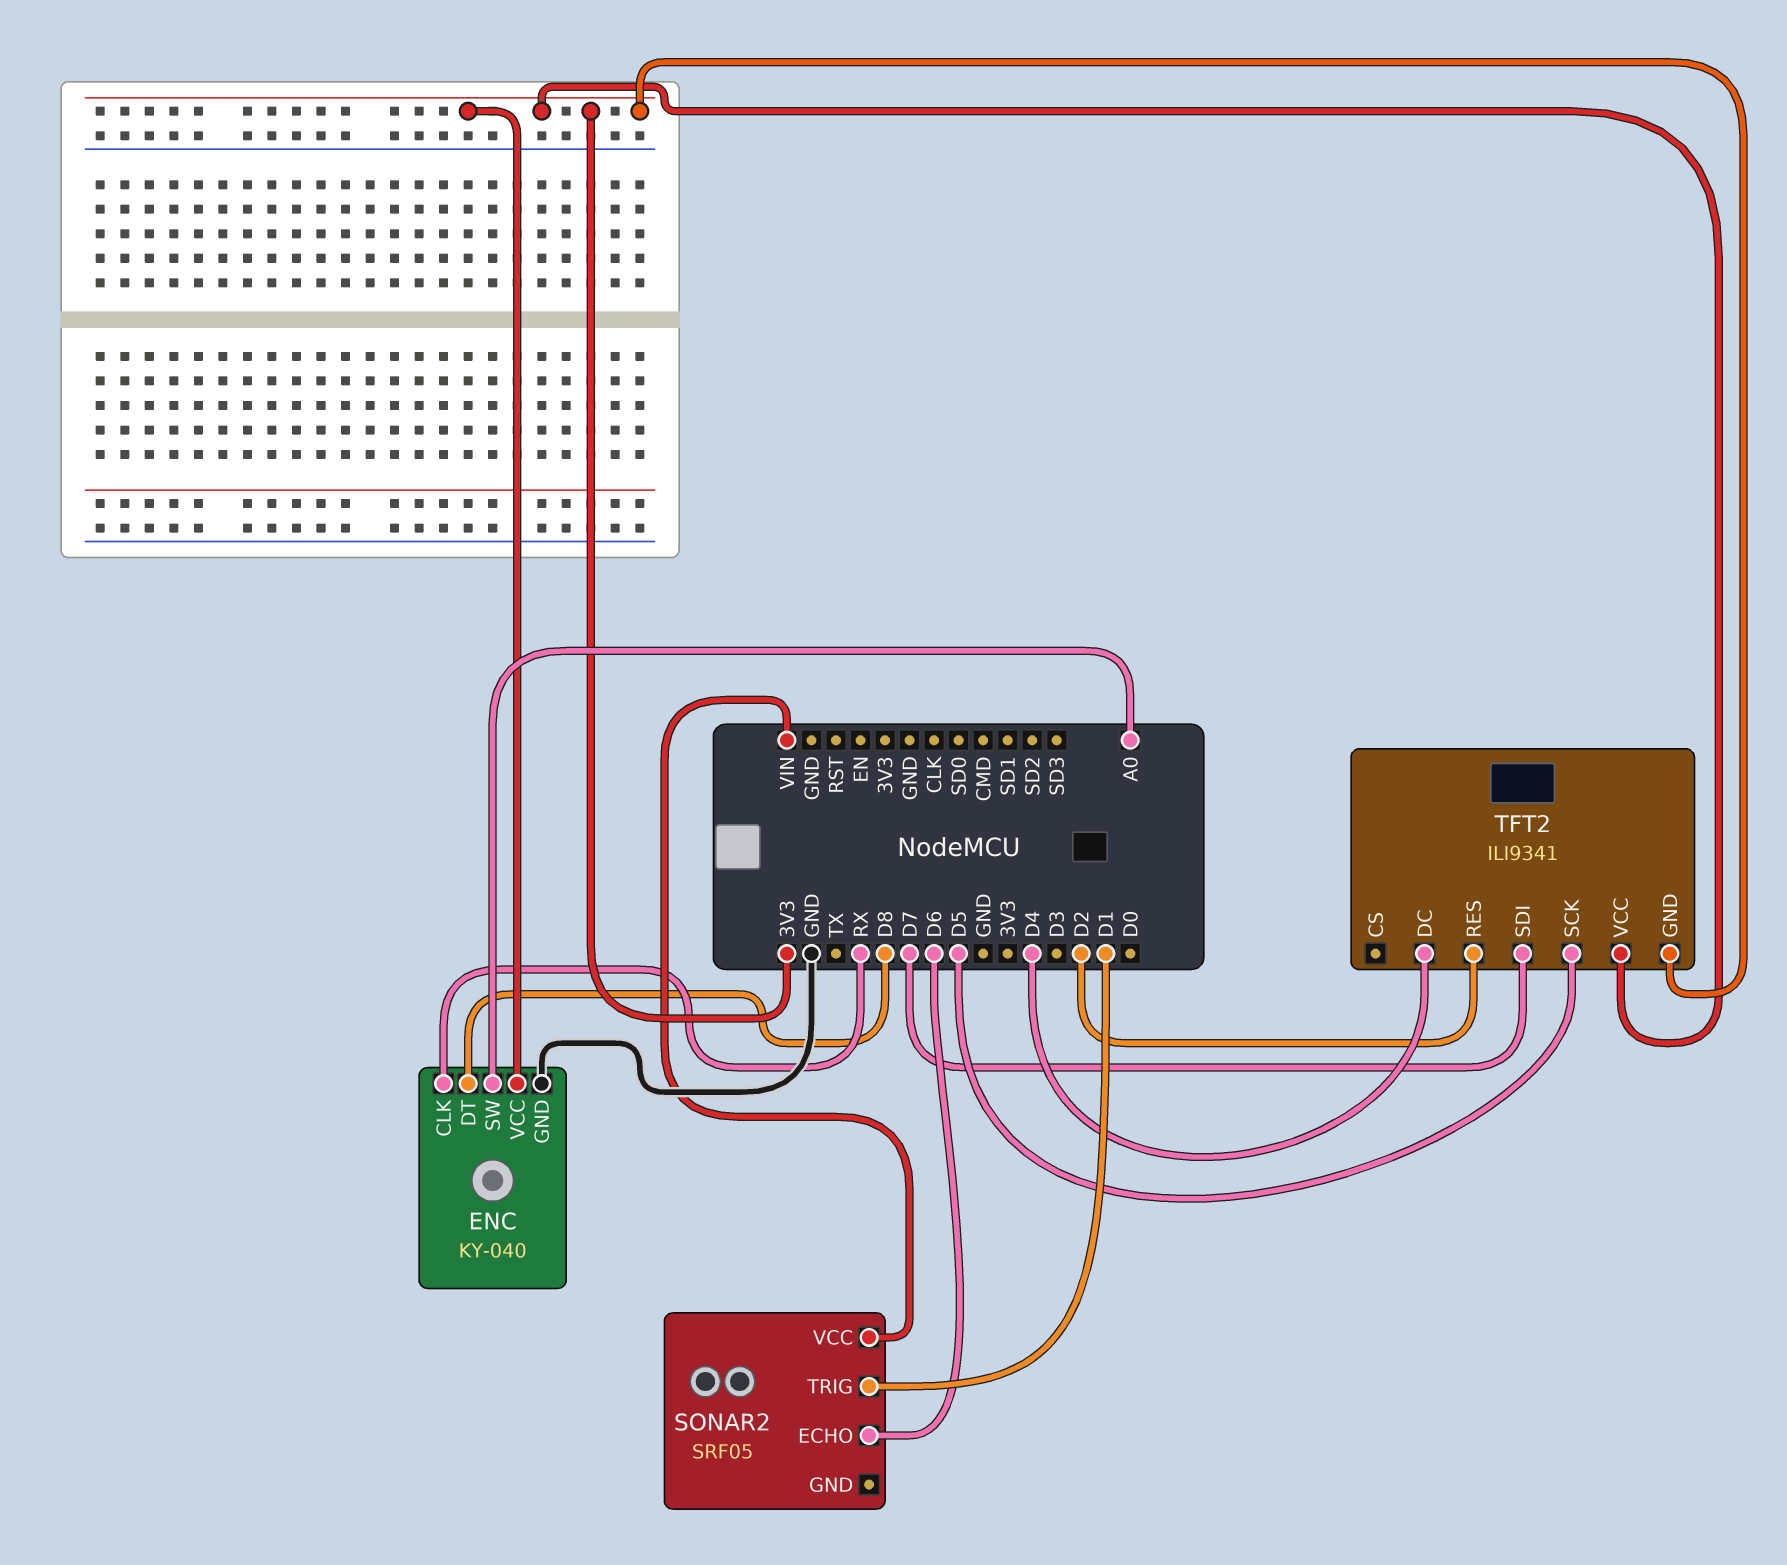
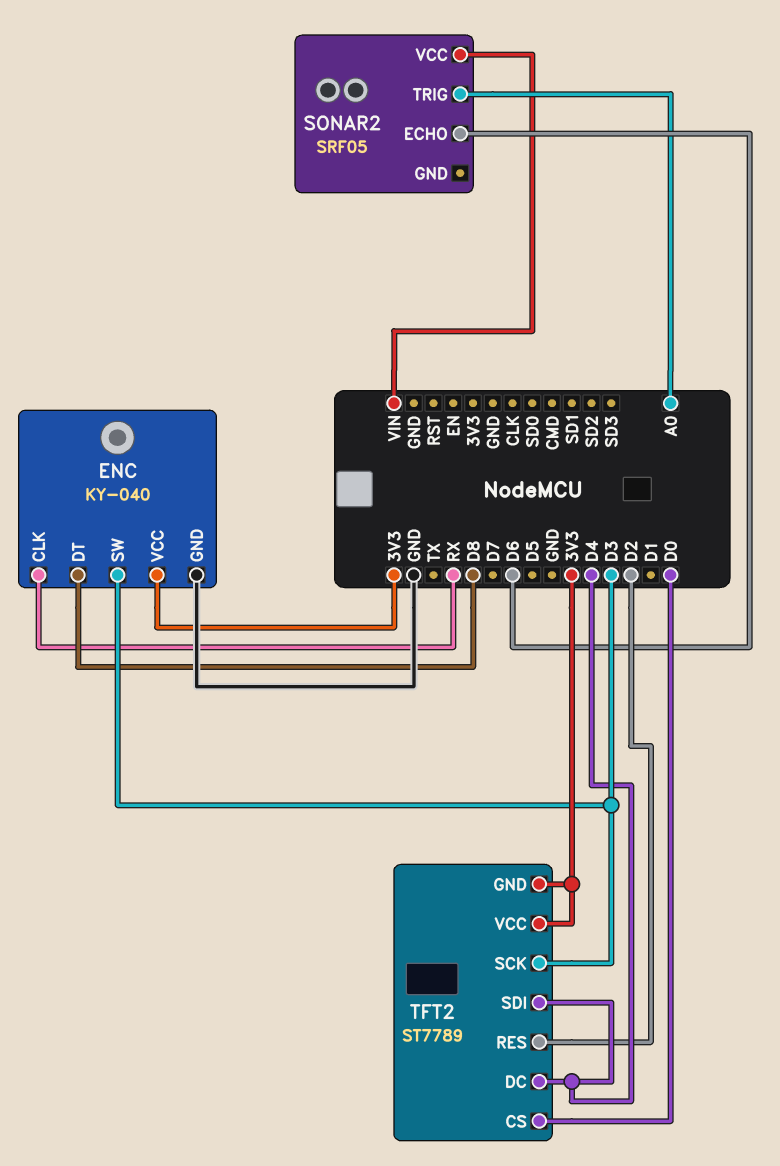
ENC pin SW: A0 -> D3
SONAR2 pin TRIG: D1 -> A0
TFT2: ILI9341 -> ST7789
TFT2 pin CS: none -> D0
TFT2 pin SCK: D5 -> D3
TFT2 pin SDI: D7 -> D4

